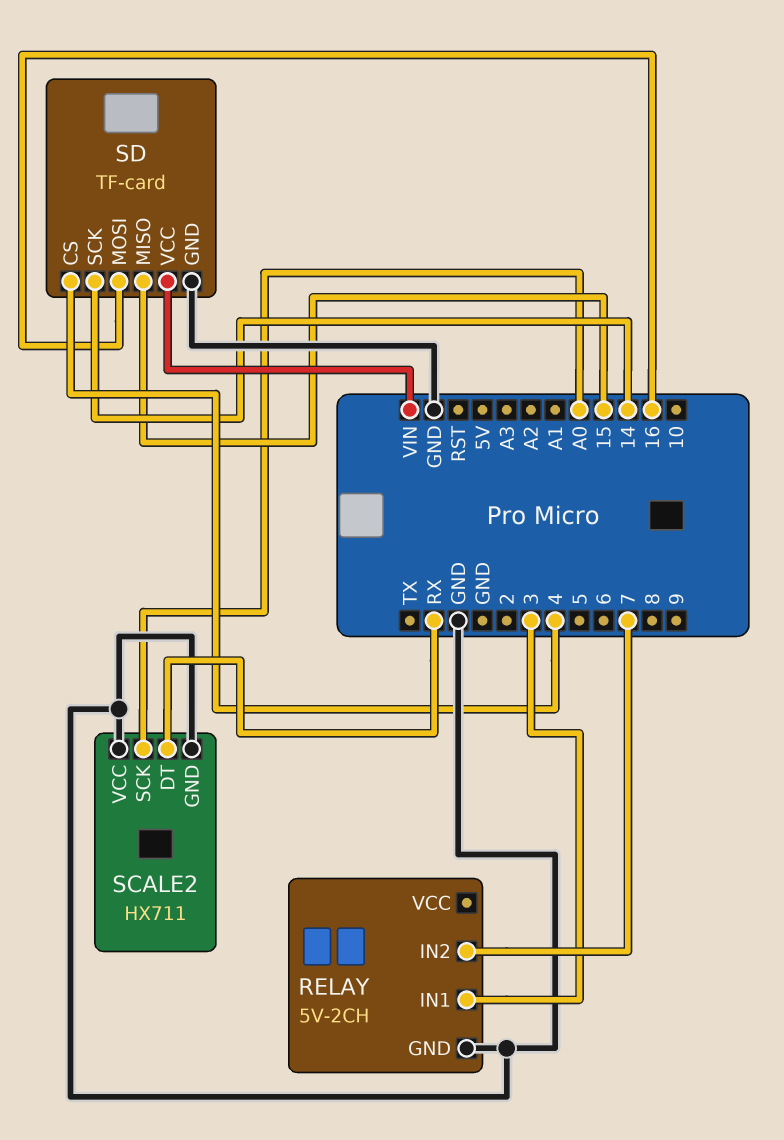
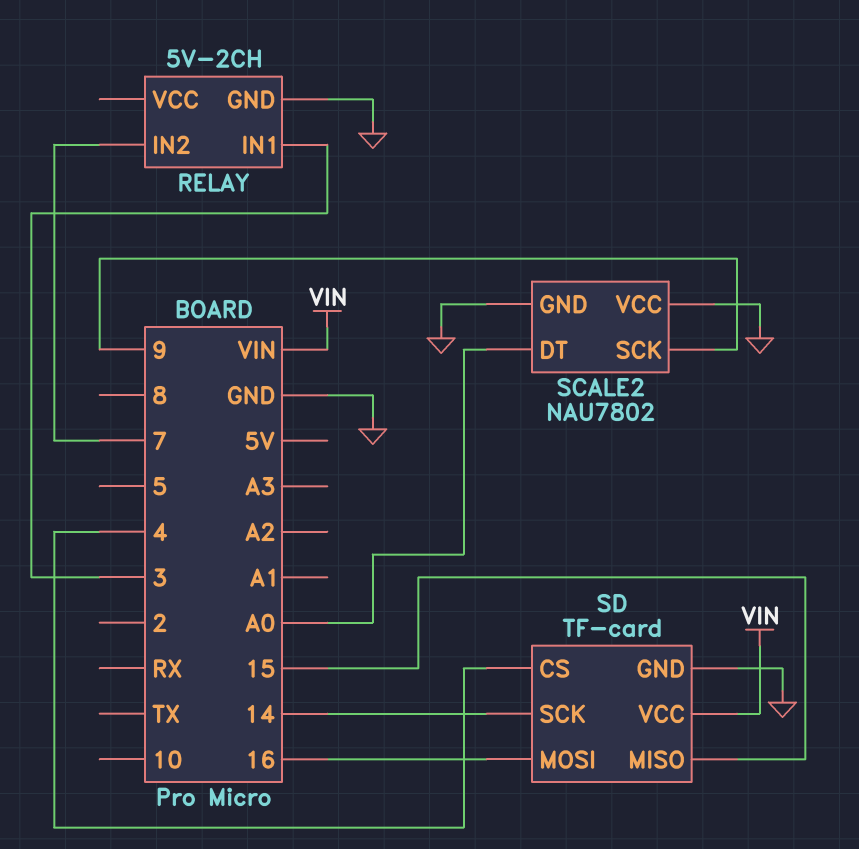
SCALE2: HX711 -> NAU7802
SCALE2 pin DT: RX -> A0
SCALE2 pin SCK: A0 -> 9

